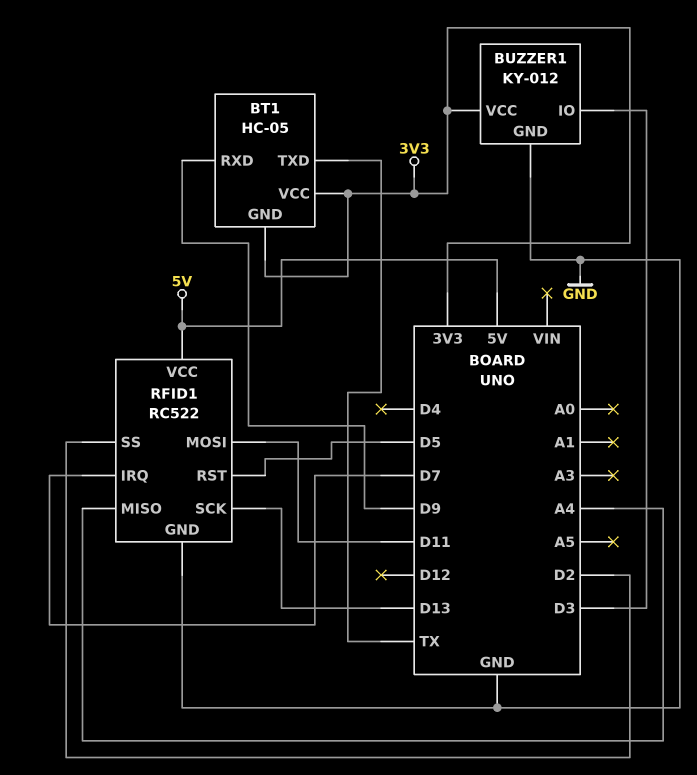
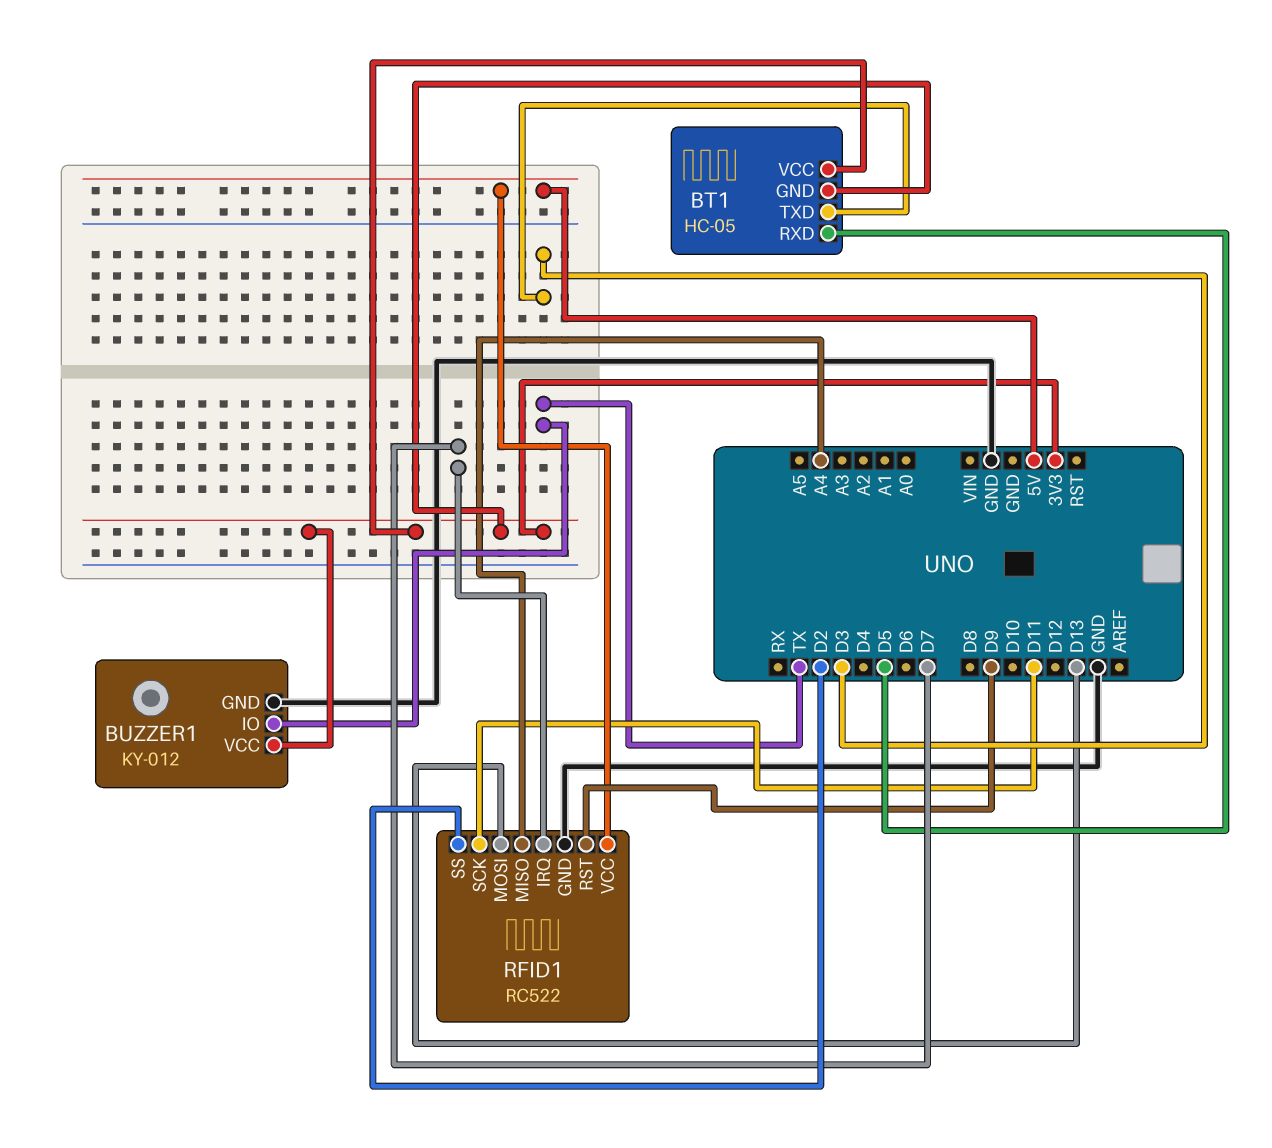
BT1 pin RXD: D9 -> D5
BT1 pin TXD: TX -> D3
BUZZER1 pin IO: D3 -> TX
RFID1 pin MOSI: D11 -> D13
RFID1 pin RST: D5 -> D9
RFID1 pin SCK: D13 -> D11

